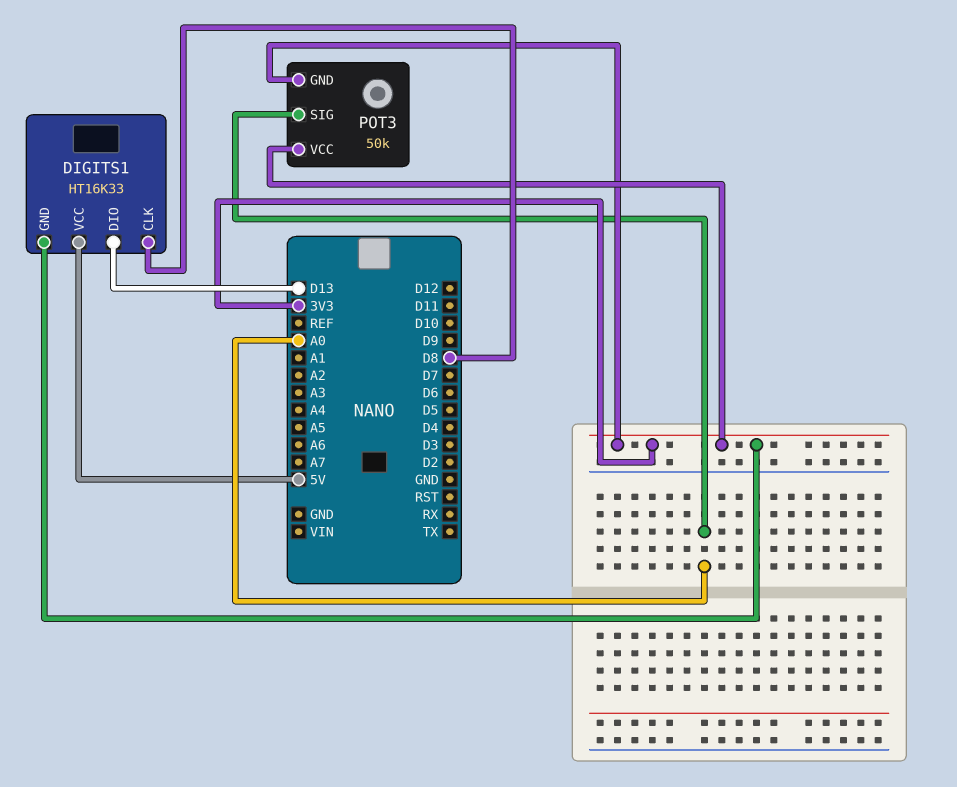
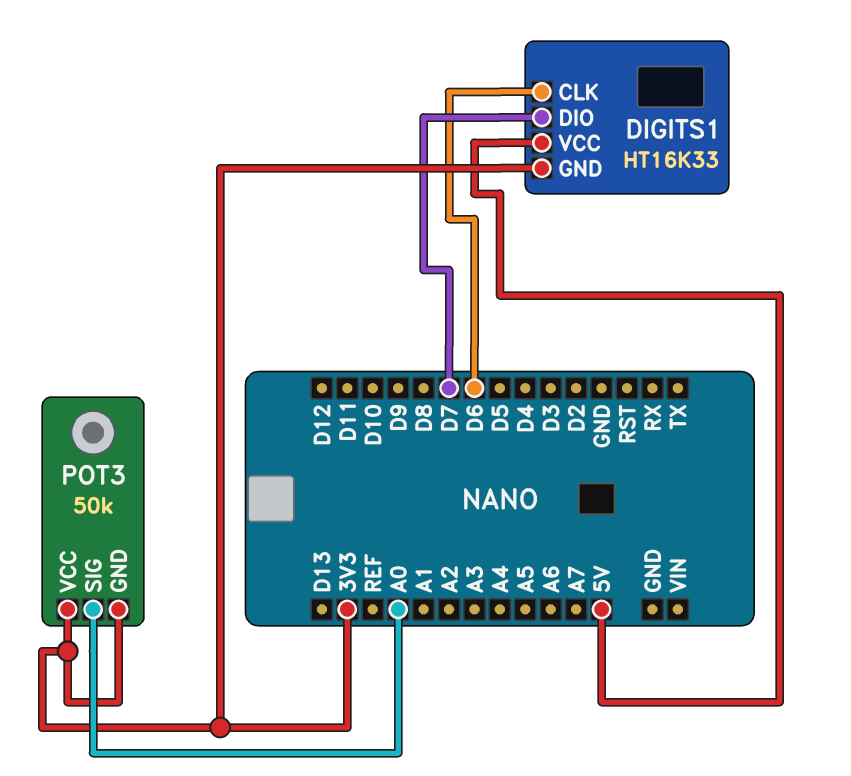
DIGITS1 pin CLK: D8 -> D6
DIGITS1 pin DIO: D13 -> D7

